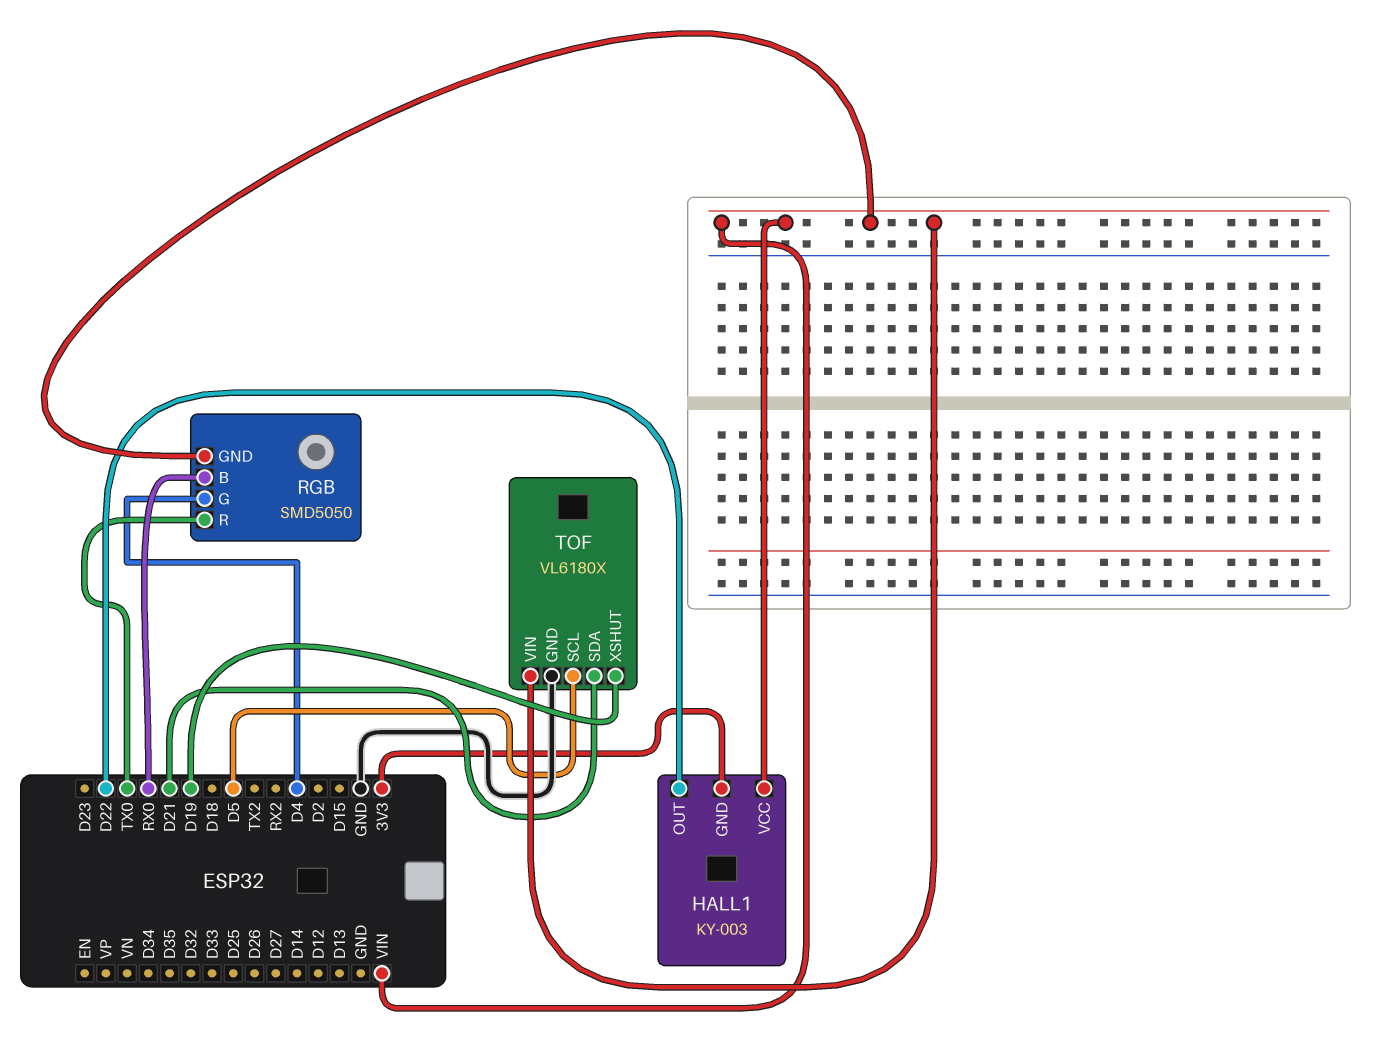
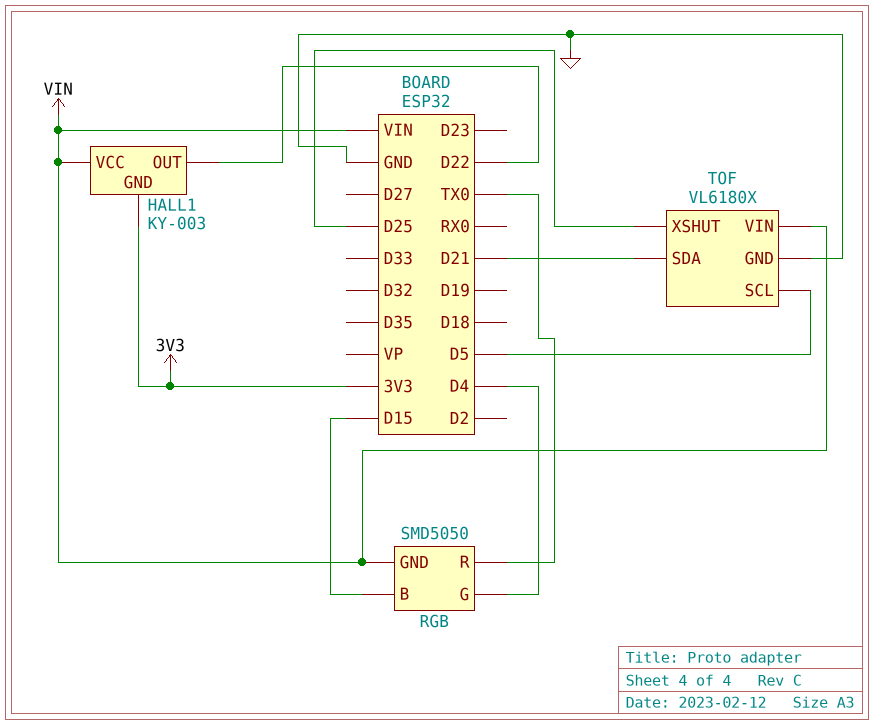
RGB pin B: RX0 -> D15
TOF pin XSHUT: D19 -> D25

